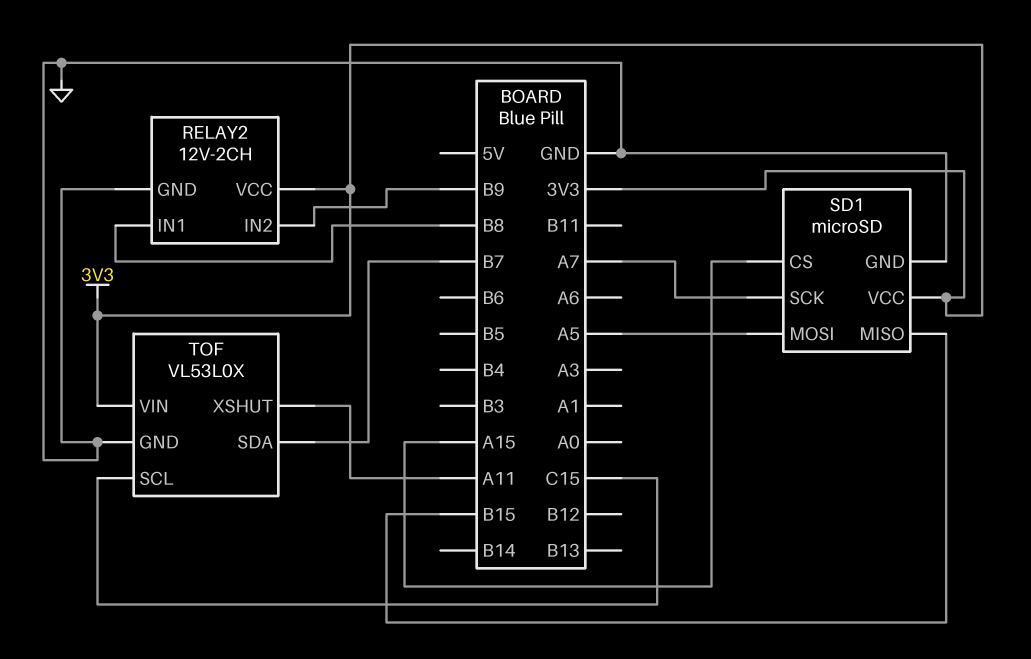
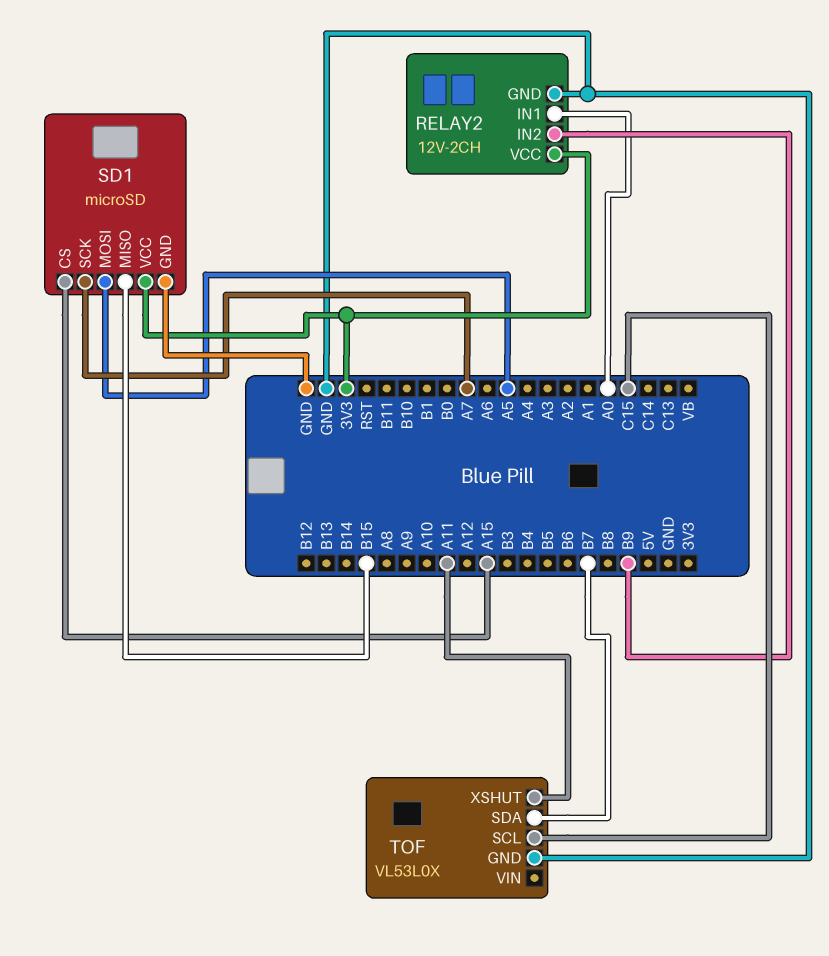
RELAY2 pin IN1: B8 -> A0
TOF pin VIN: 3V3 -> none

